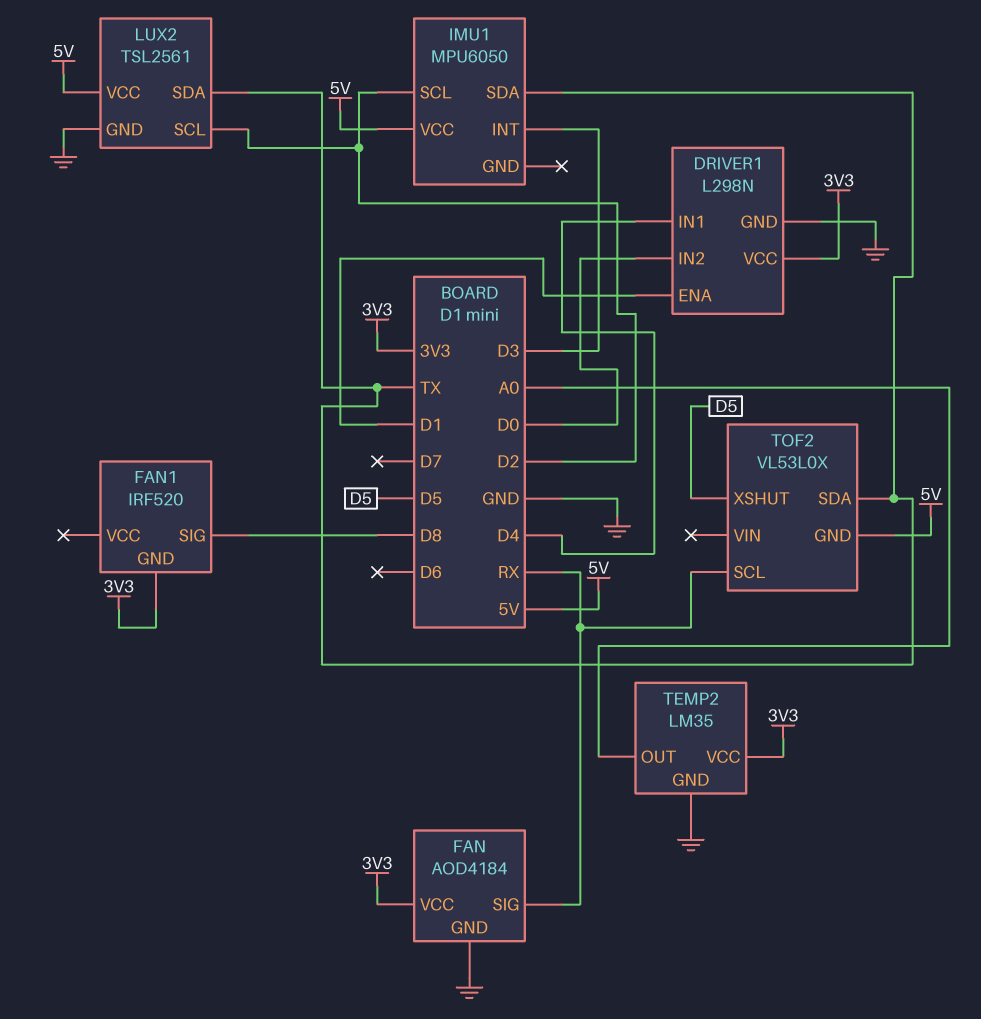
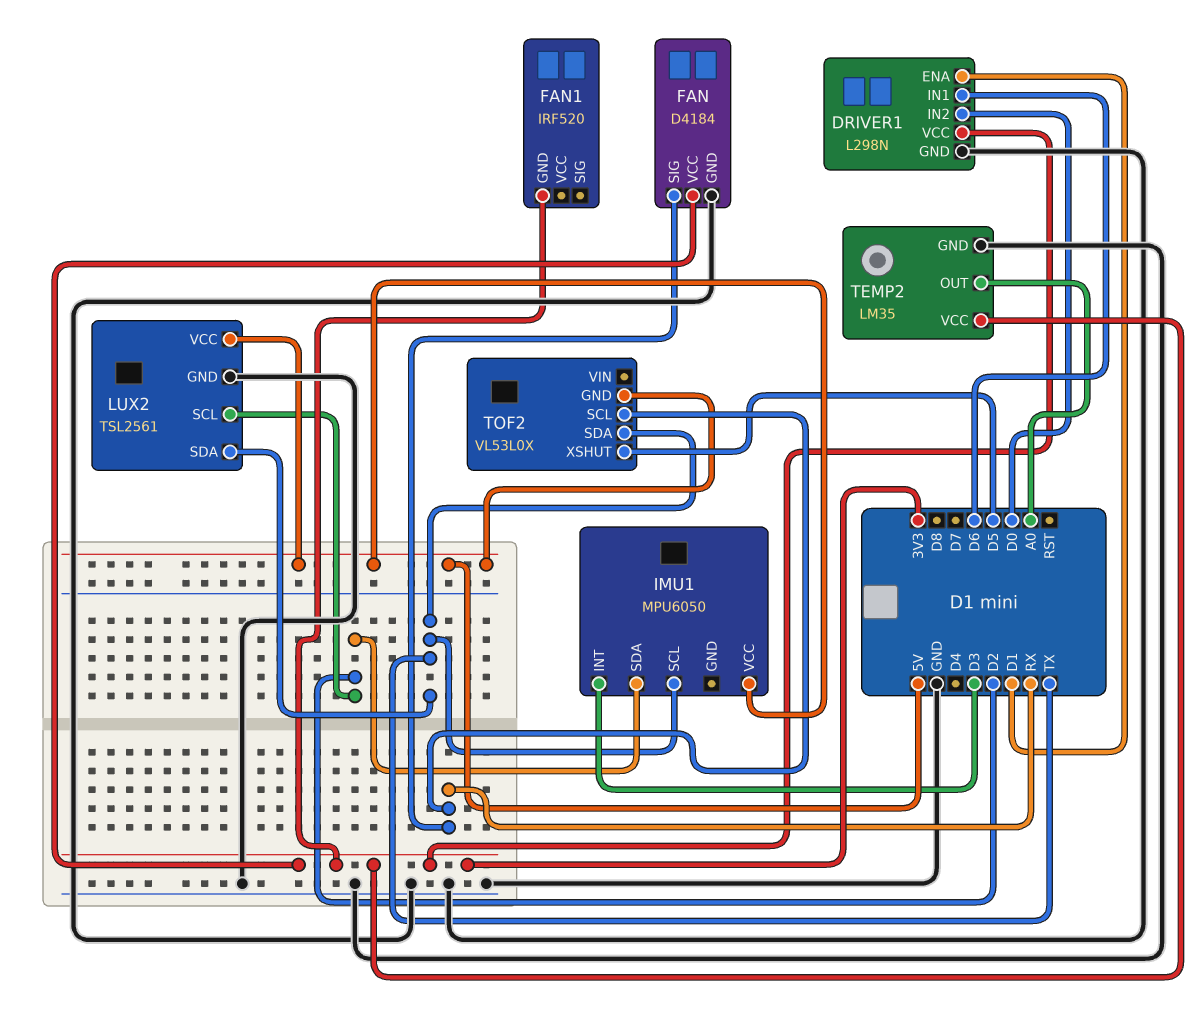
DRIVER1 pin IN1: D4 -> D6
FAN: AOD4184 -> D4184
FAN1 pin SIG: D8 -> none
IMU1 pin SCL: D2 -> TX
IMU1 pin SDA: TX -> D2

